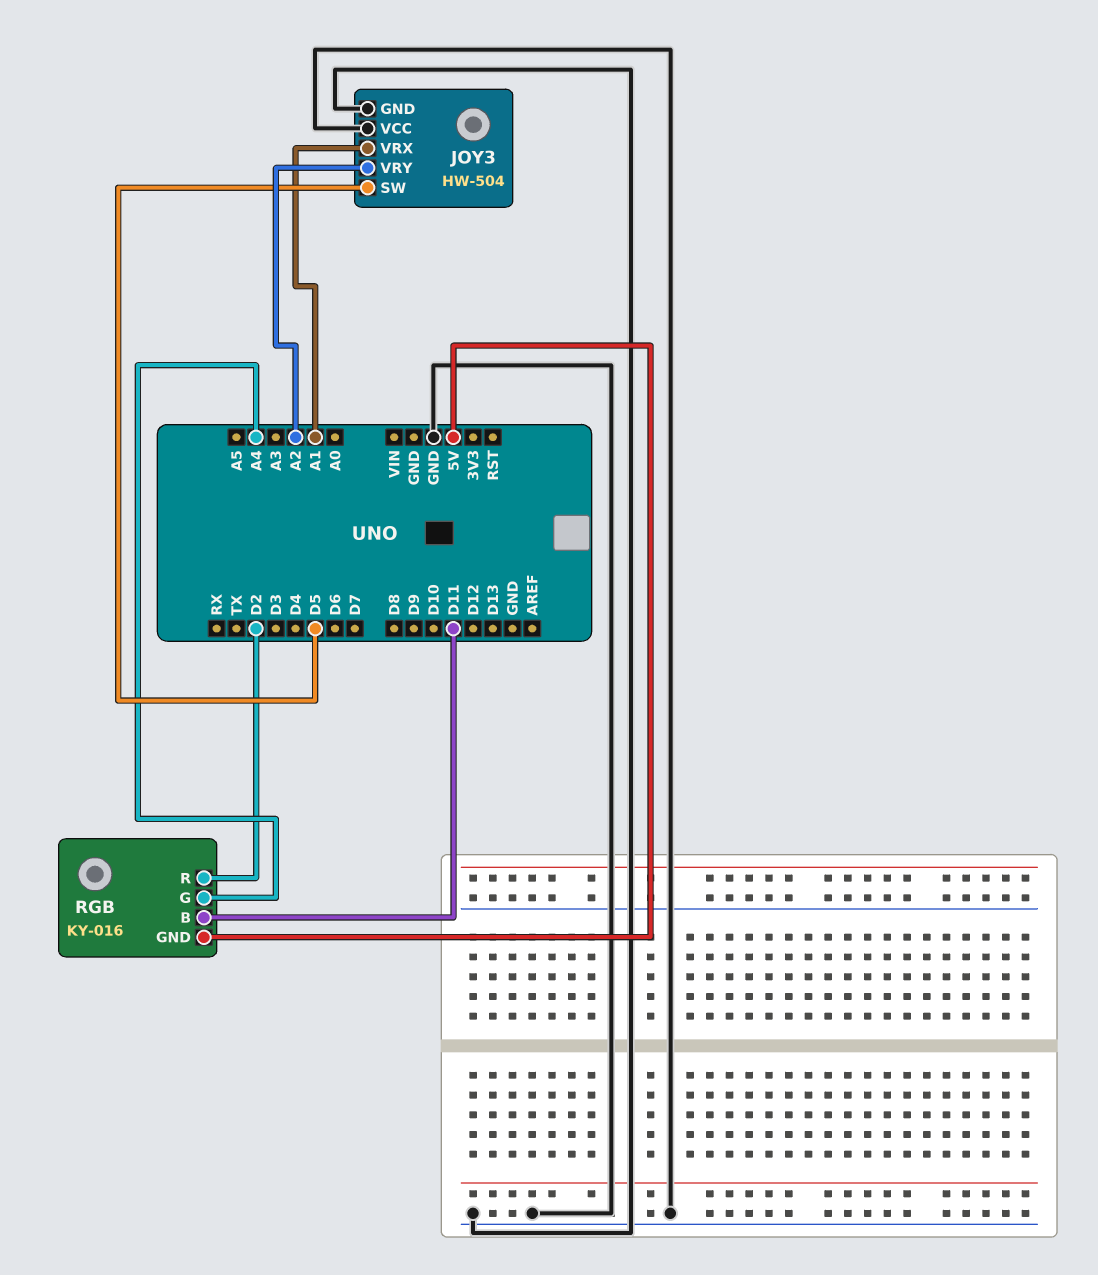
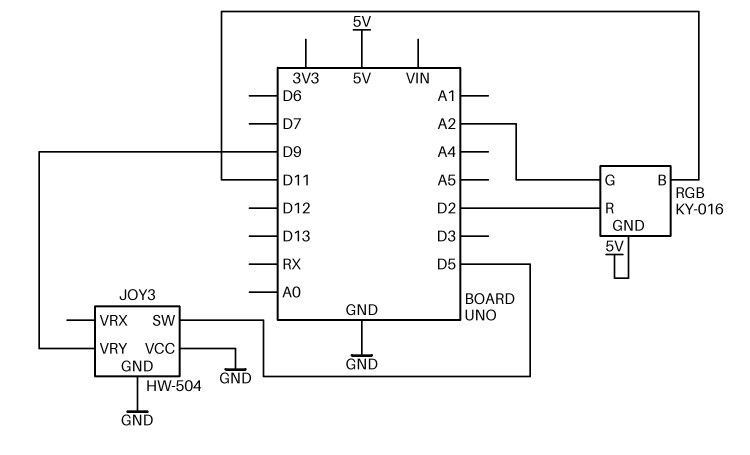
JOY3 pin VRX: A1 -> none
JOY3 pin VRY: A2 -> D9
RGB pin G: A4 -> A2

